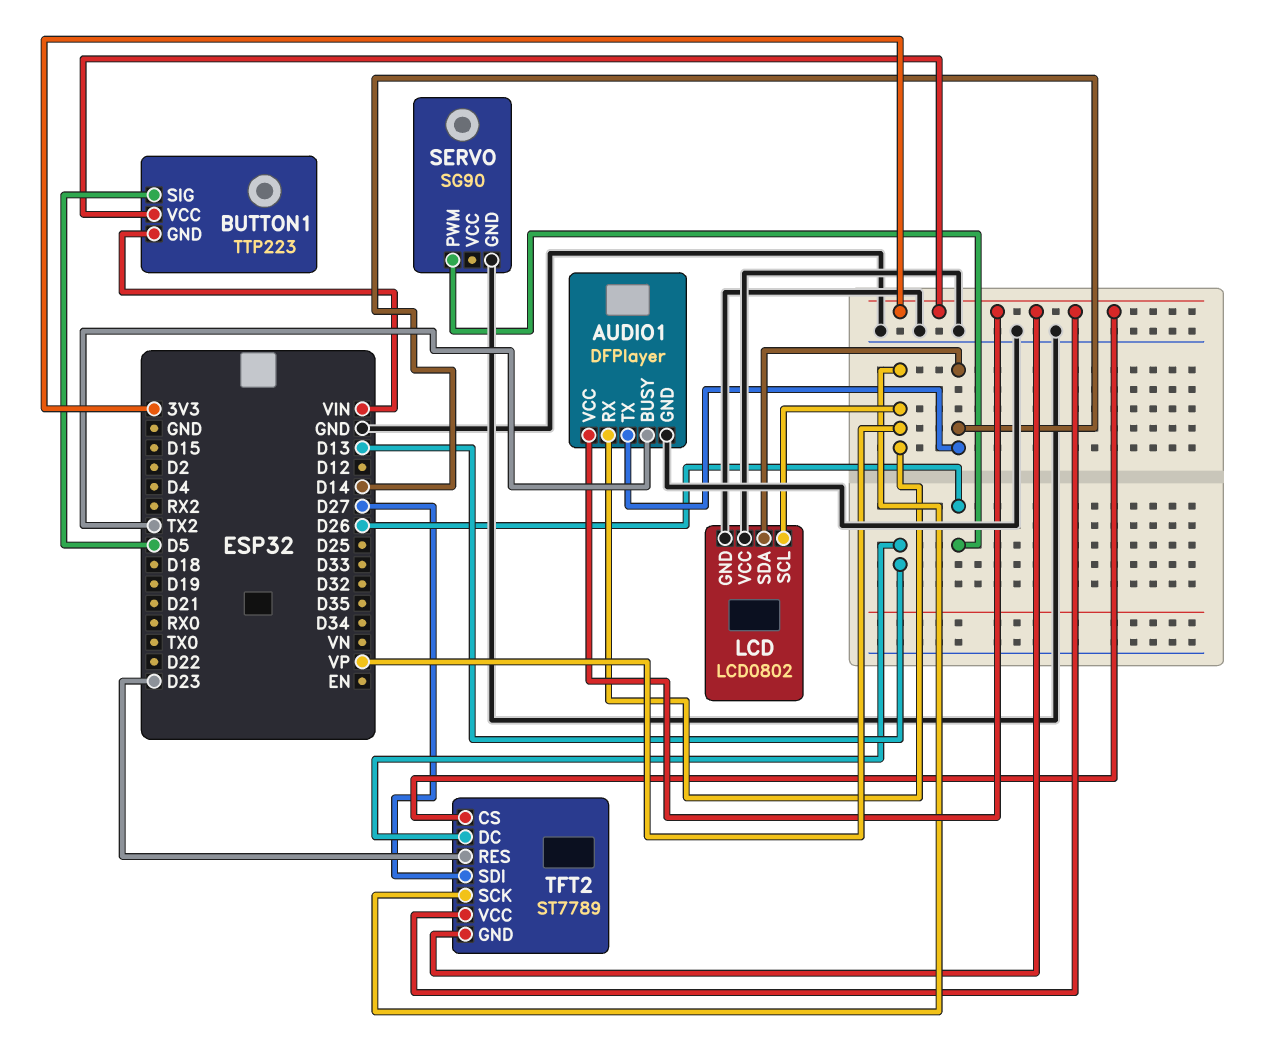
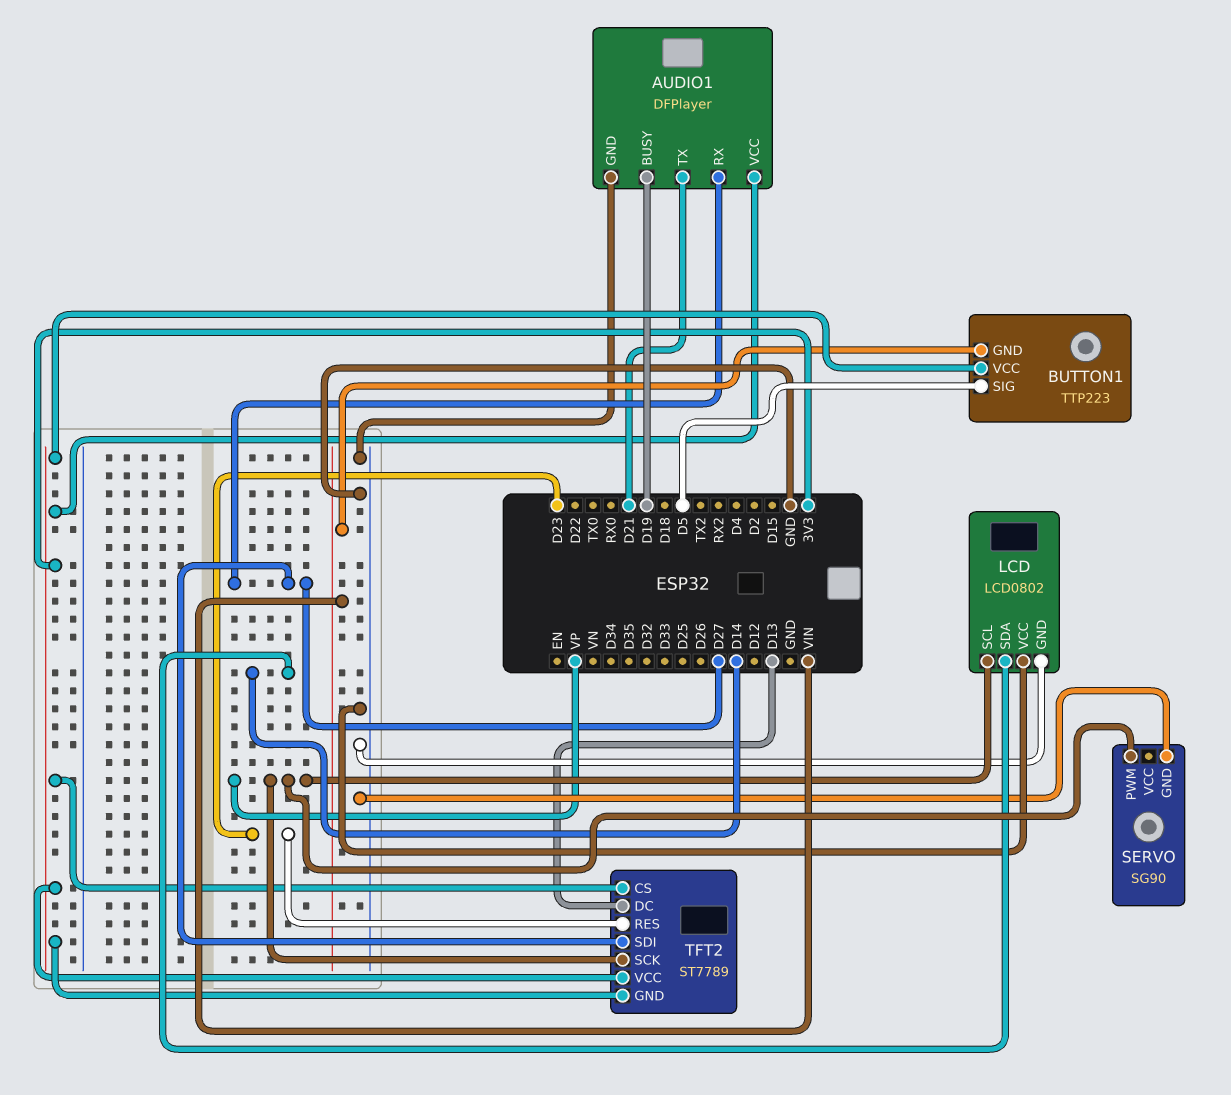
AUDIO1 pin BUSY: TX2 -> D19
AUDIO1 pin RX: VP -> D27
AUDIO1 pin TX: D14 -> D21
SERVO pin PWM: D26 -> VP

